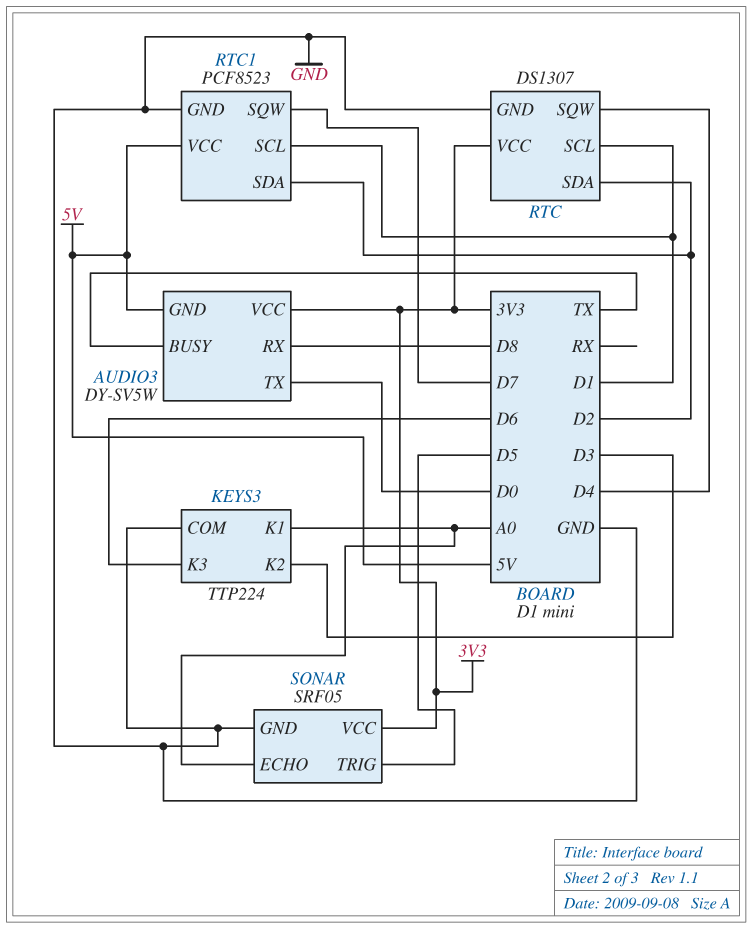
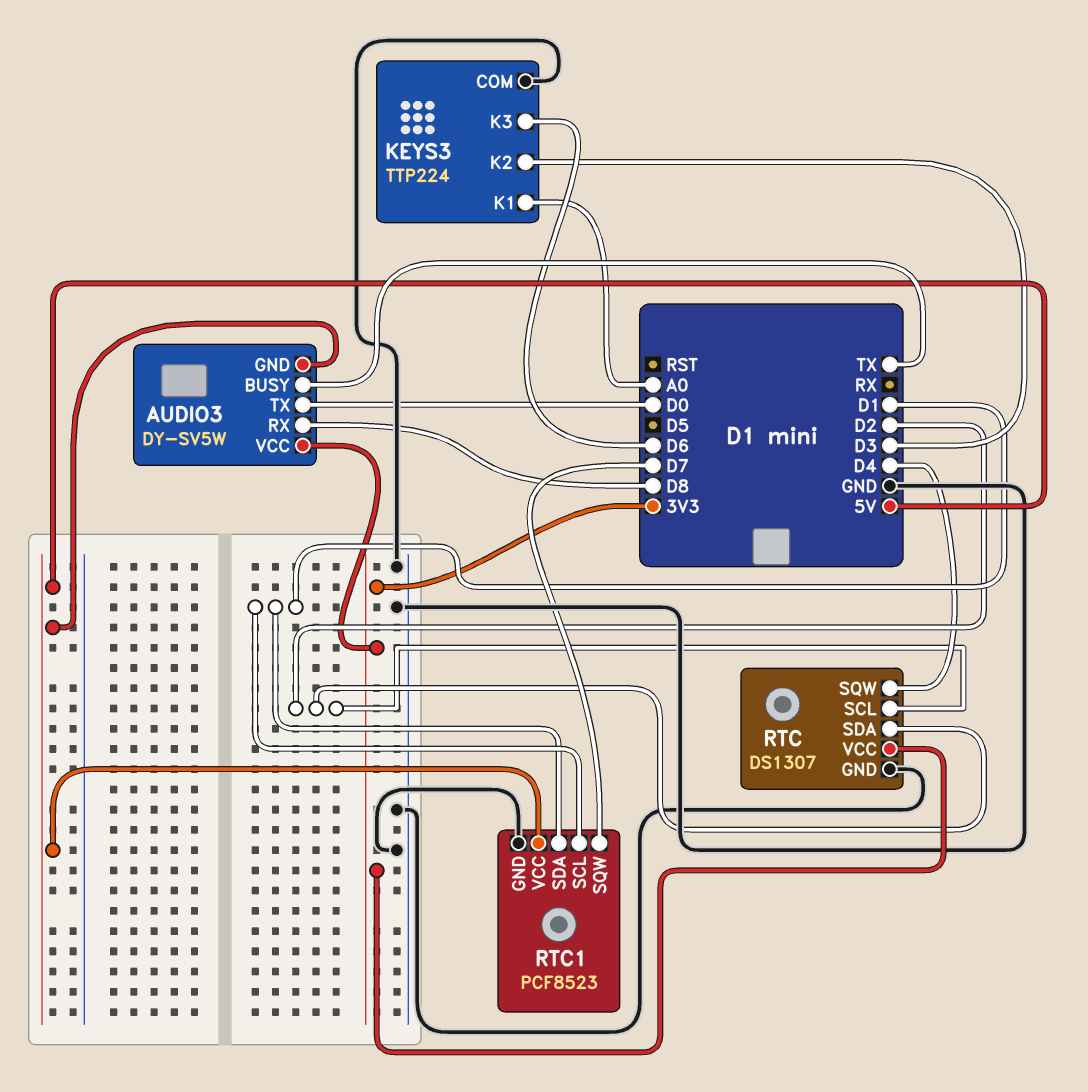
RTC pin SCL: D1 -> D2
RTC1 pin SDA: D2 -> D1
SONAR: SRF05 -> none
SONAR pin ECHO: A0 -> none
SONAR pin GND: GND -> none
SONAR pin TRIG: D5 -> none
SONAR pin VCC: 3V3 -> none

